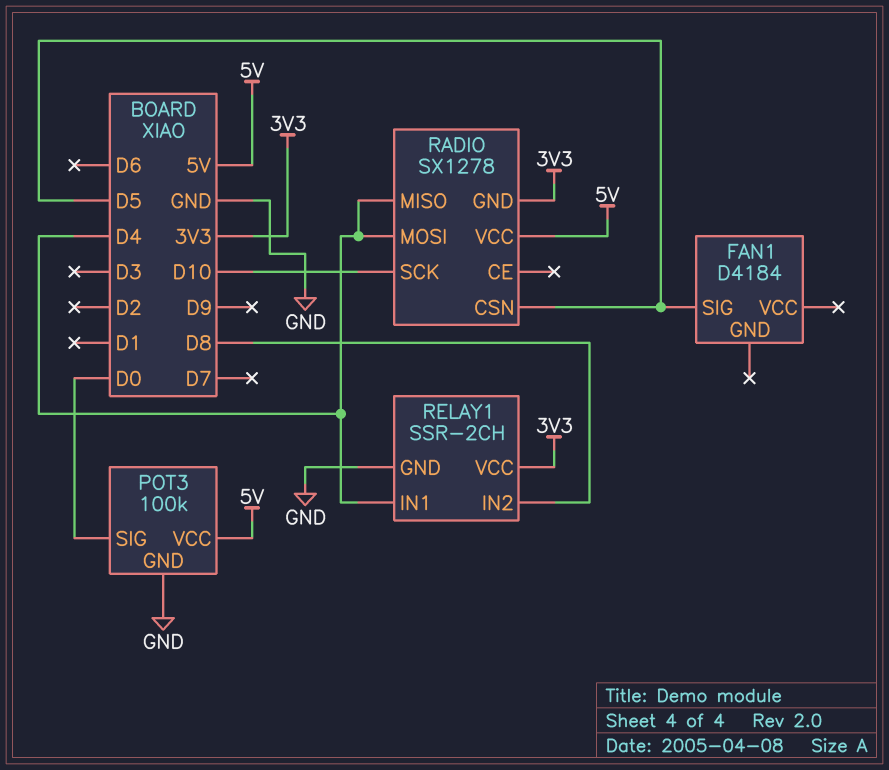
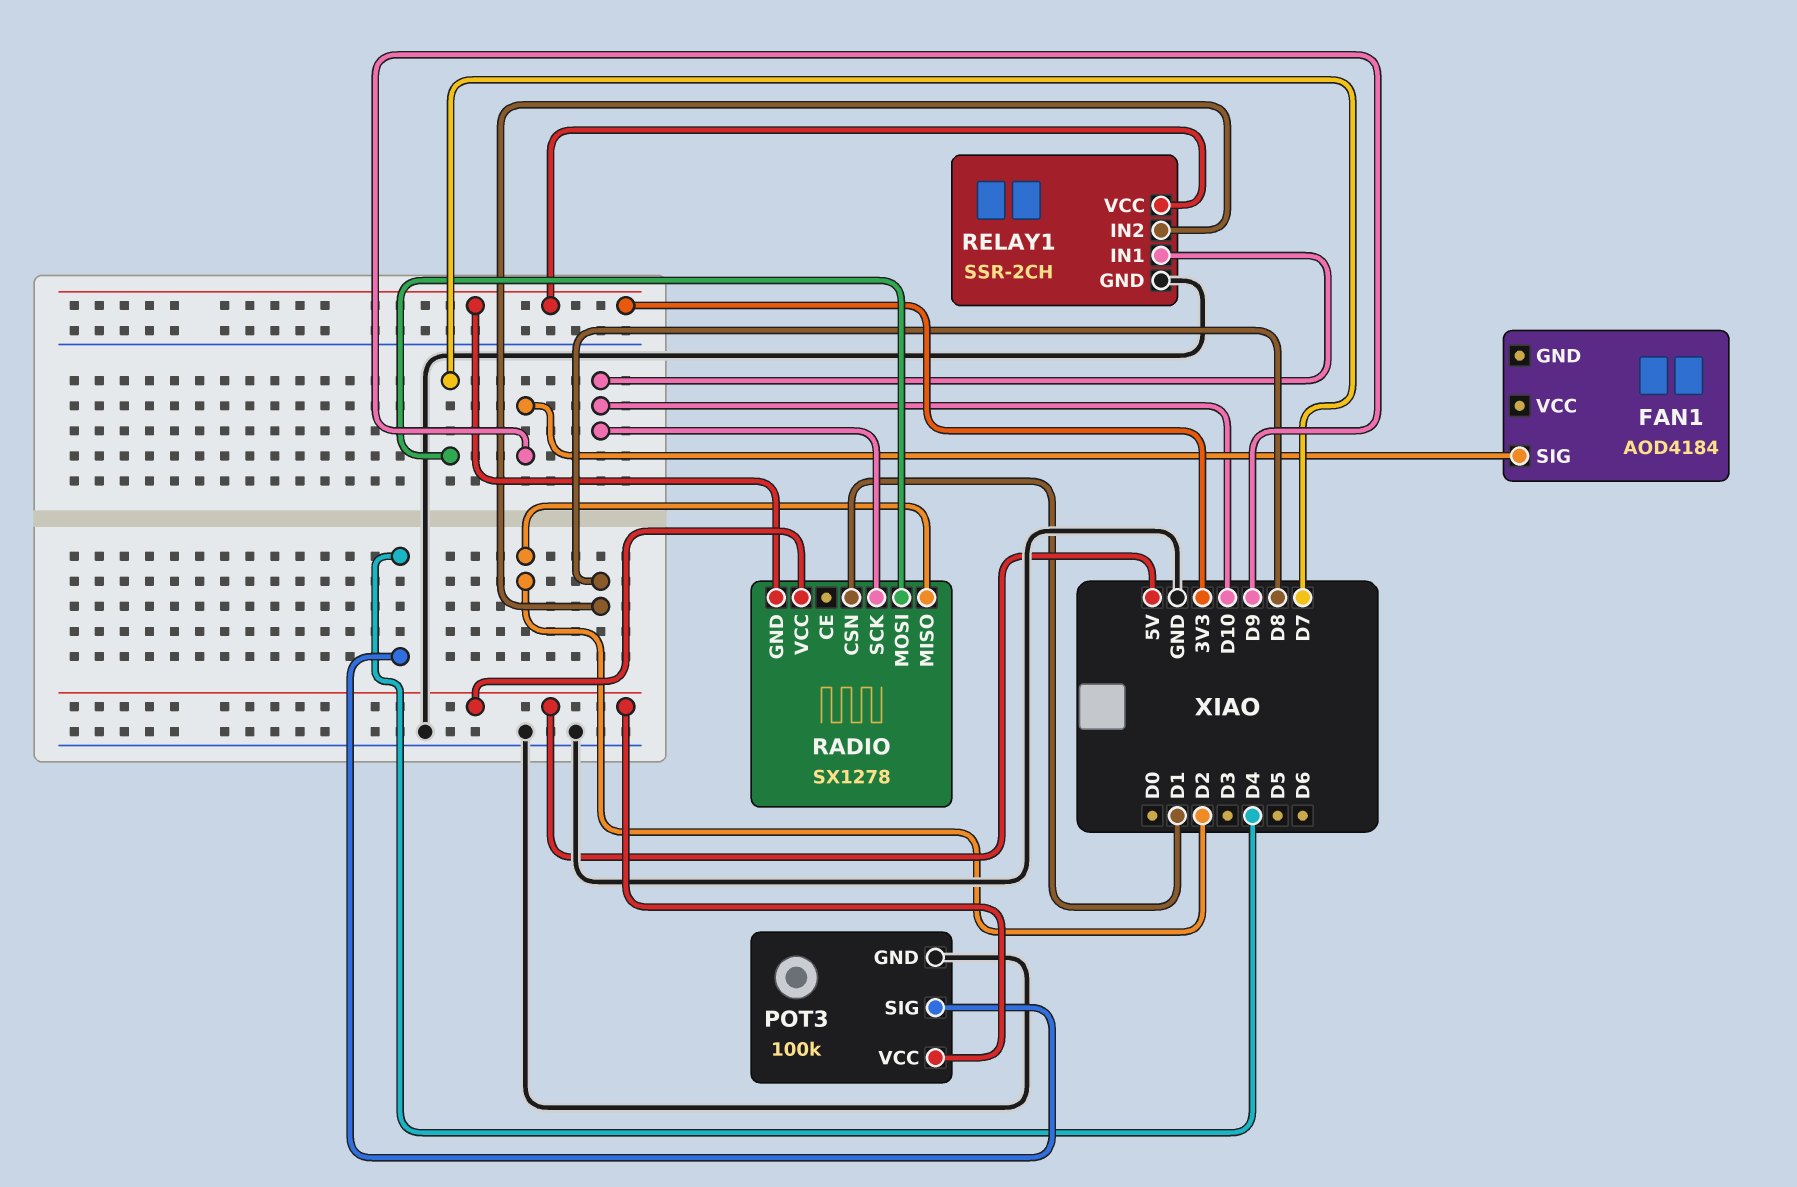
FAN1: D4184 -> AOD4184
FAN1 pin SIG: D5 -> D9
POT3 pin SIG: D0 -> D4
RADIO pin CSN: D5 -> D1
RADIO pin MISO: D4 -> D2
RADIO pin MOSI: D4 -> D7
RELAY1 pin IN1: D4 -> D10

